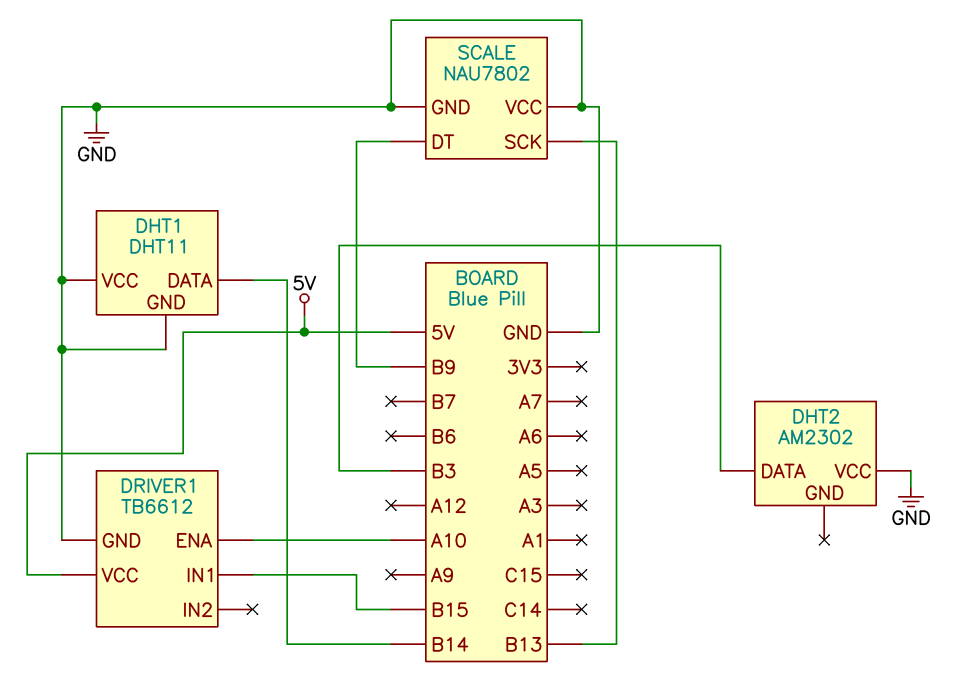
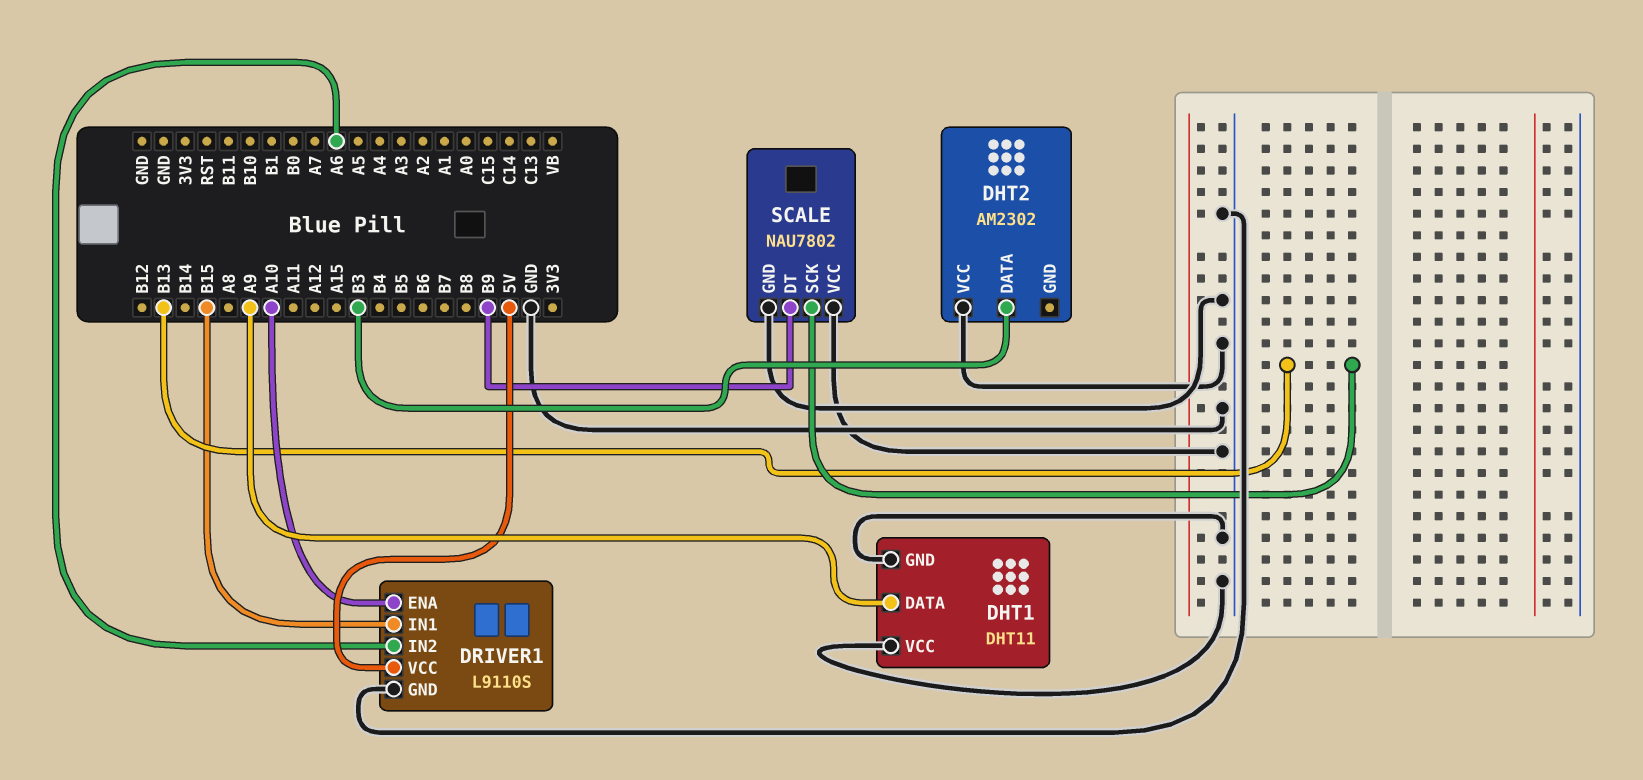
DHT1 pin DATA: B14 -> A9
DRIVER1: TB6612 -> L9110S
DRIVER1 pin IN2: none -> A6

